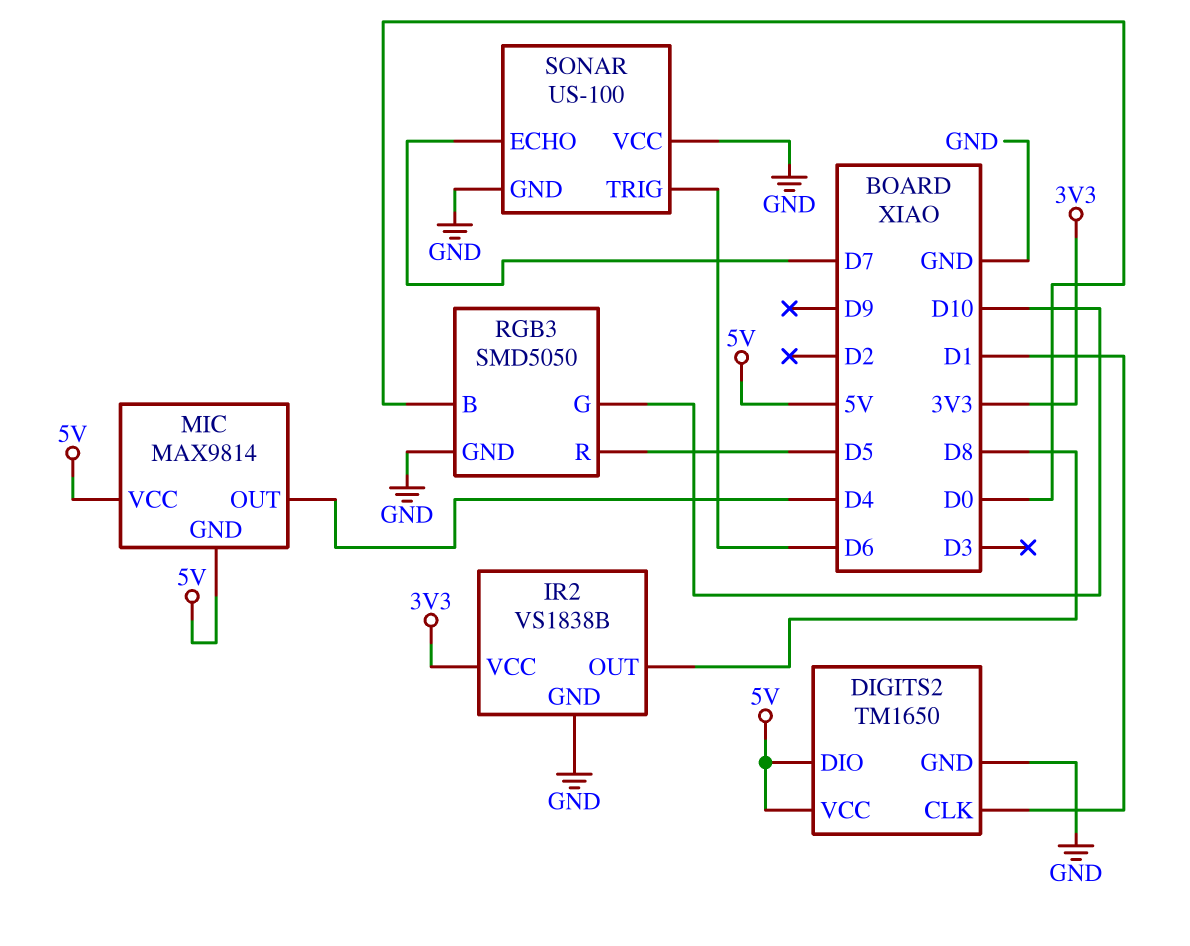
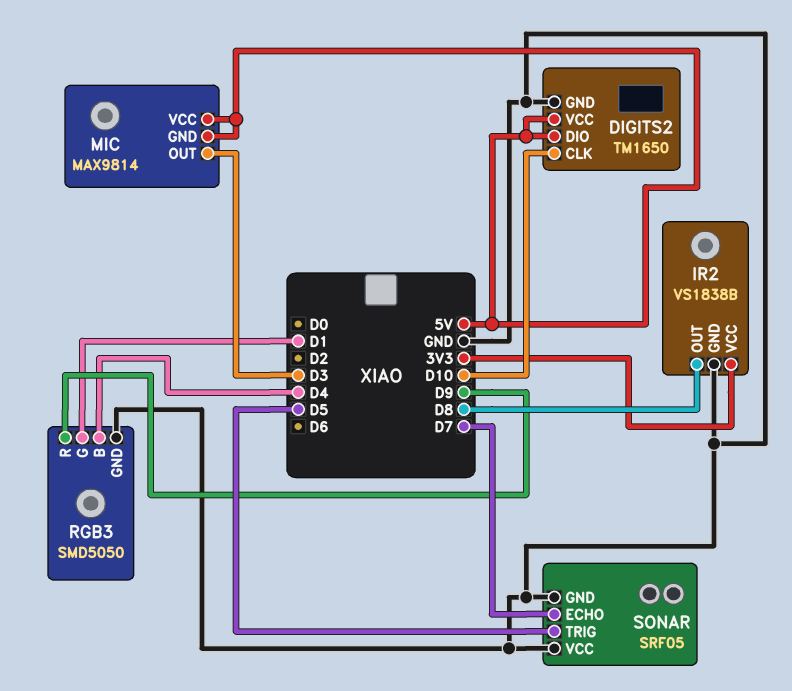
DIGITS2 pin CLK: D1 -> D10
MIC pin OUT: D4 -> D3
RGB3 pin B: D0 -> D4
RGB3 pin G: D10 -> D1
RGB3 pin R: D5 -> D9
SONAR: US-100 -> SRF05
SONAR pin TRIG: D6 -> D5

